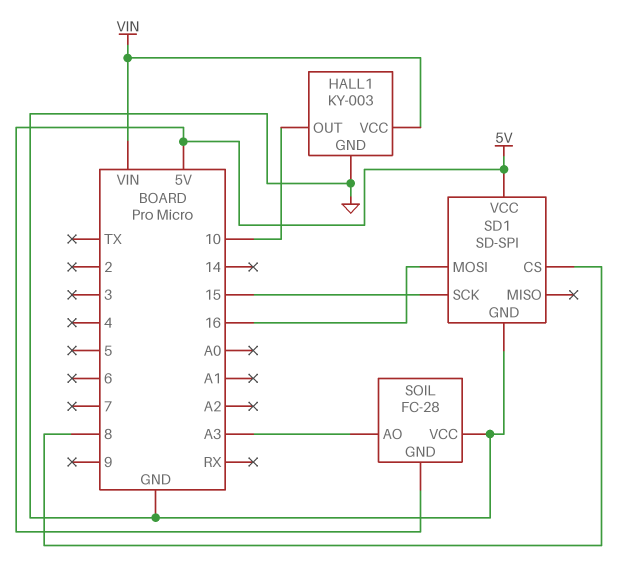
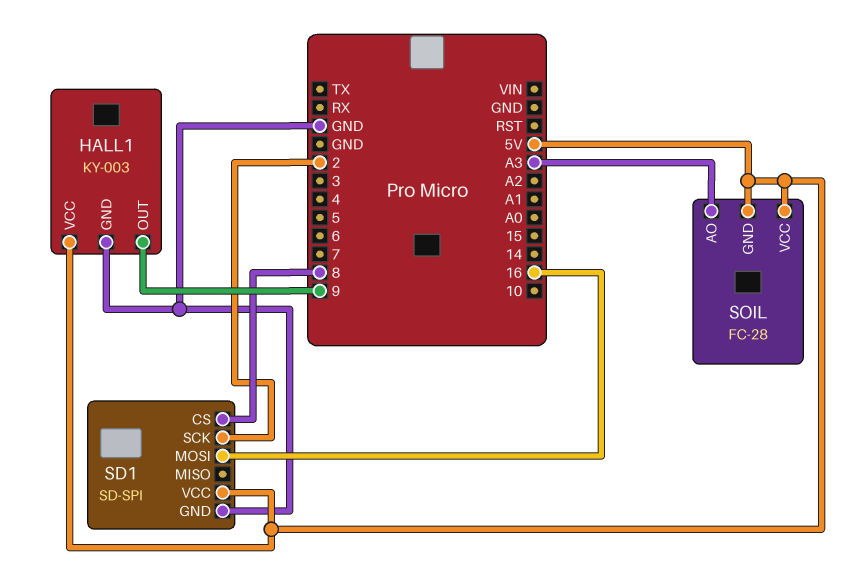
HALL1 pin OUT: 10 -> 9
HALL1 pin VCC: VIN -> 5V
SD1 pin SCK: 15 -> 2
SOIL pin VCC: GND -> 5V

